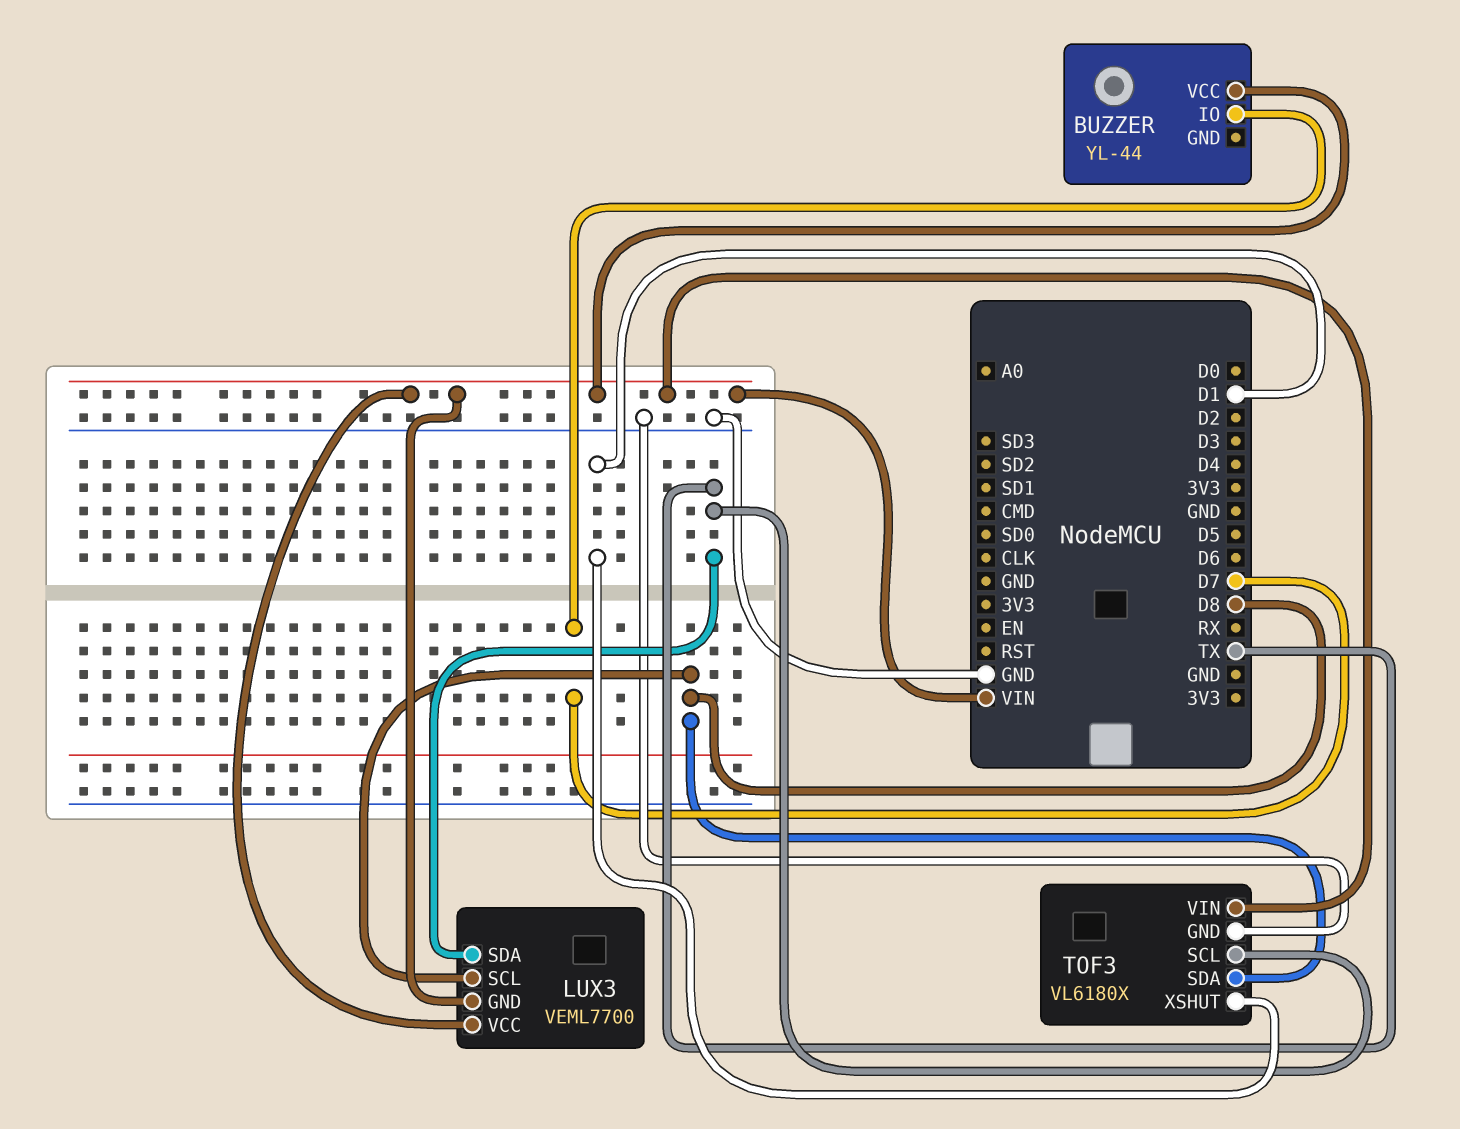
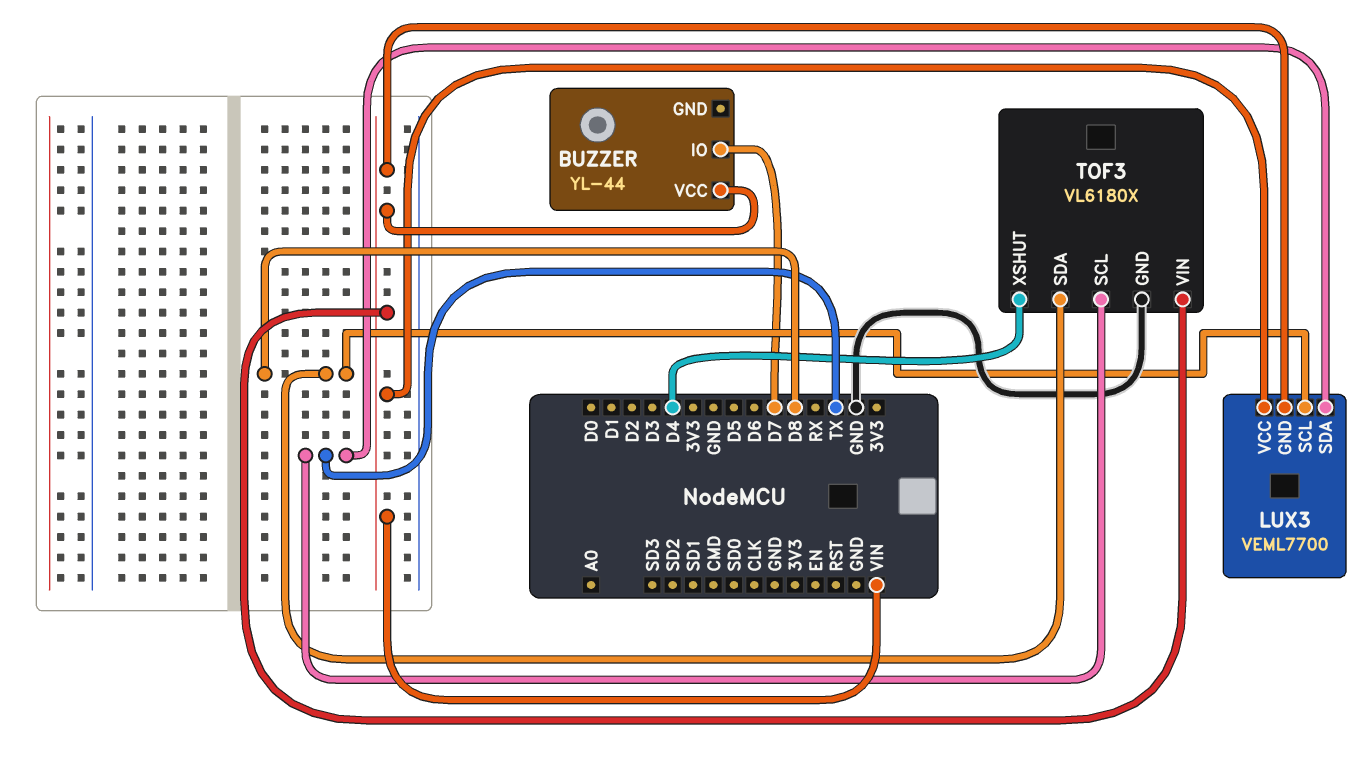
TOF3 pin XSHUT: D1 -> D4

